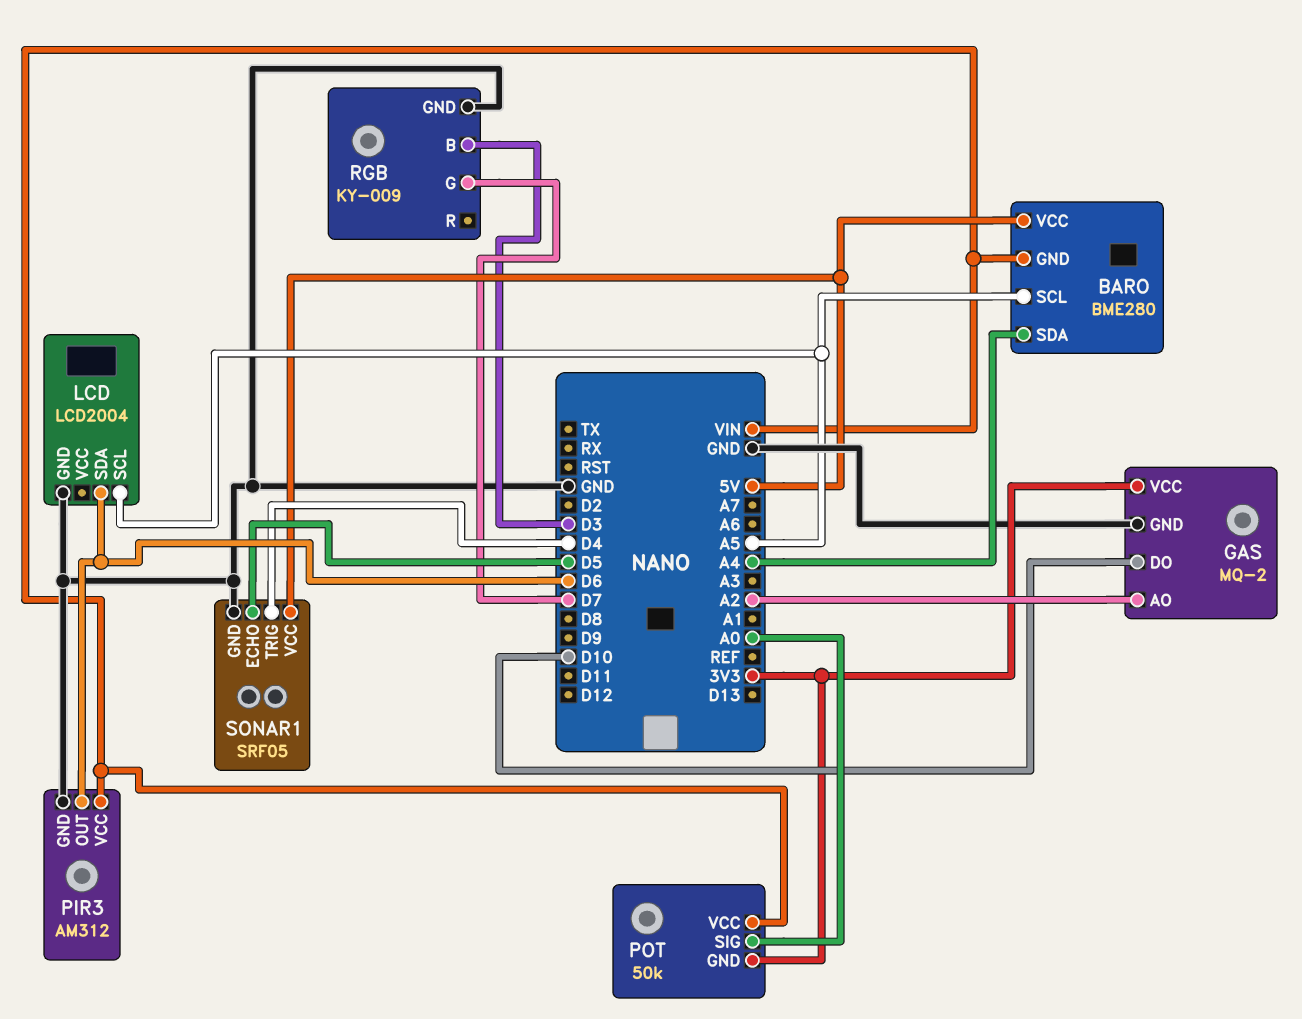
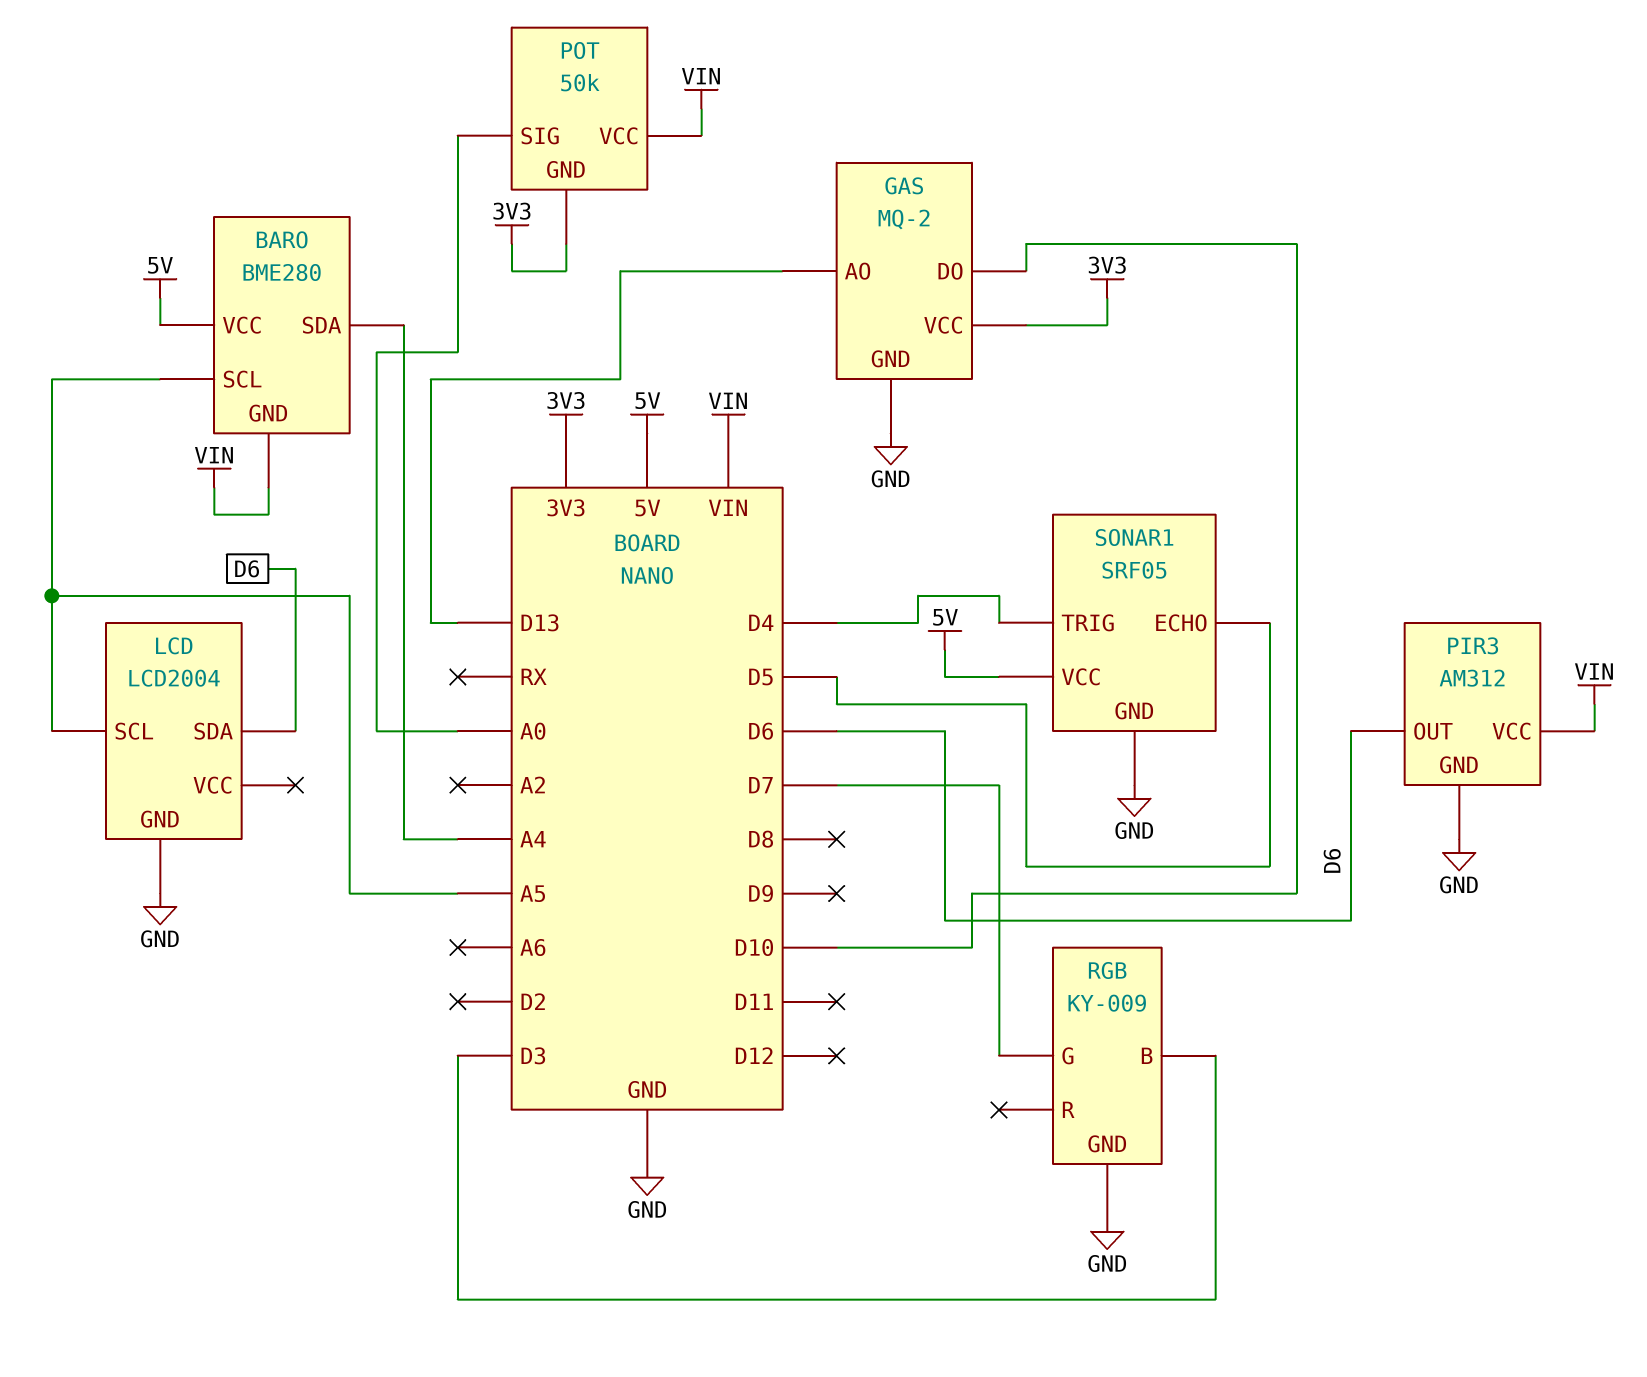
GAS pin AO: A2 -> D13

